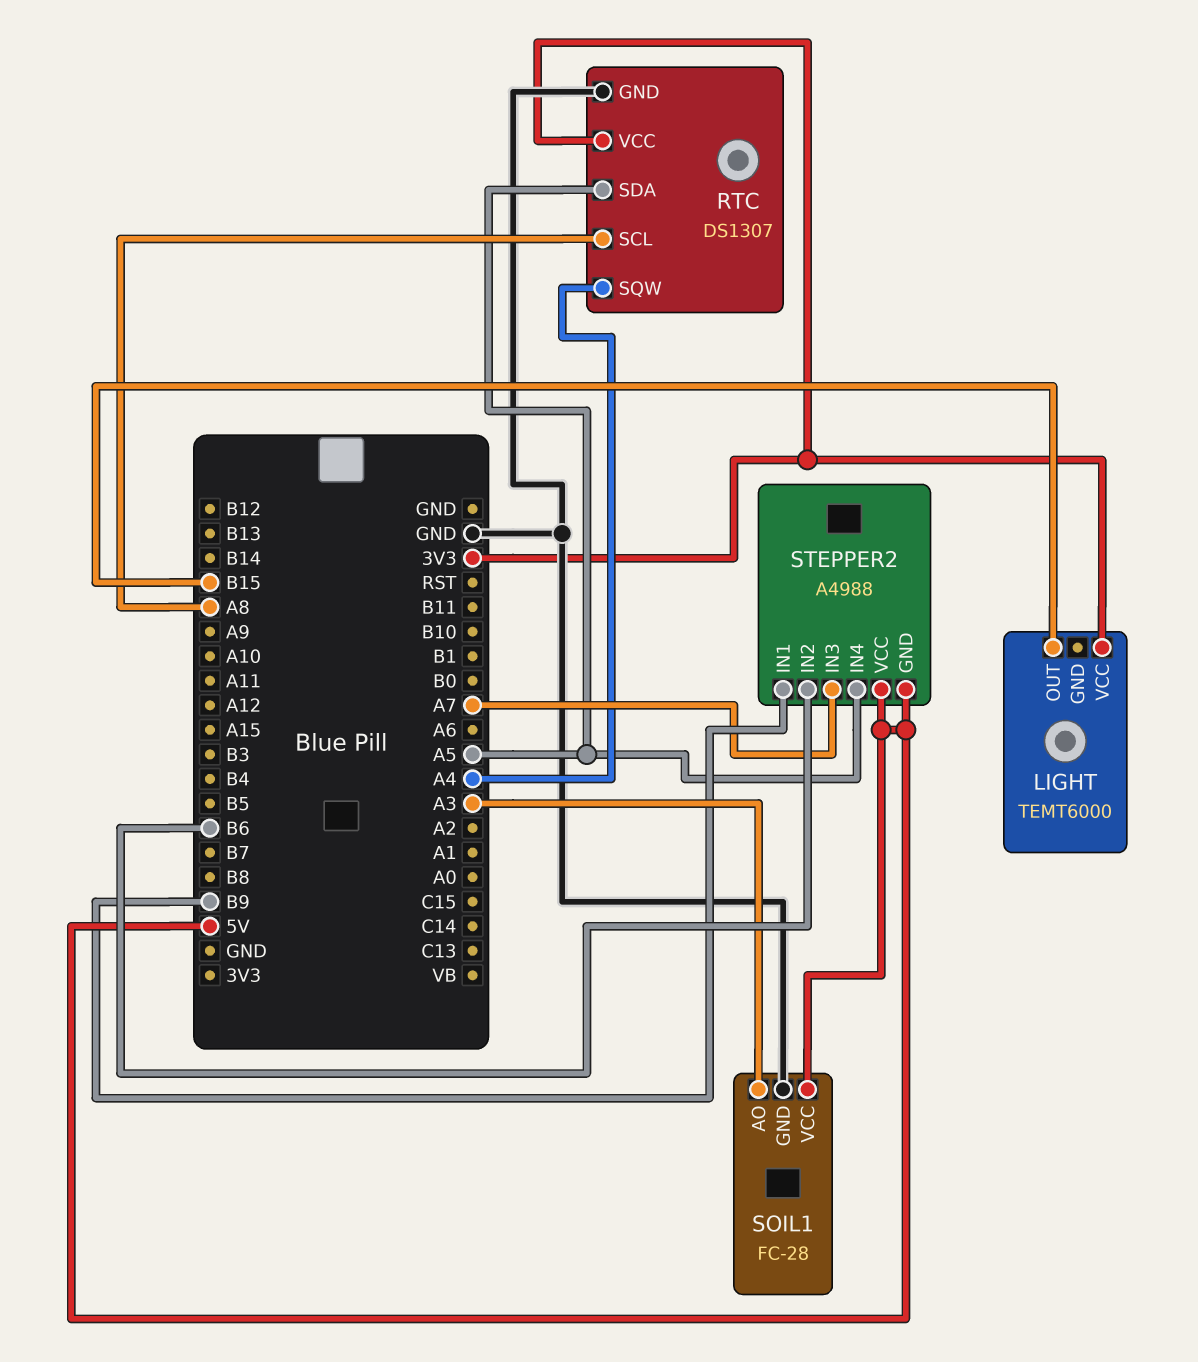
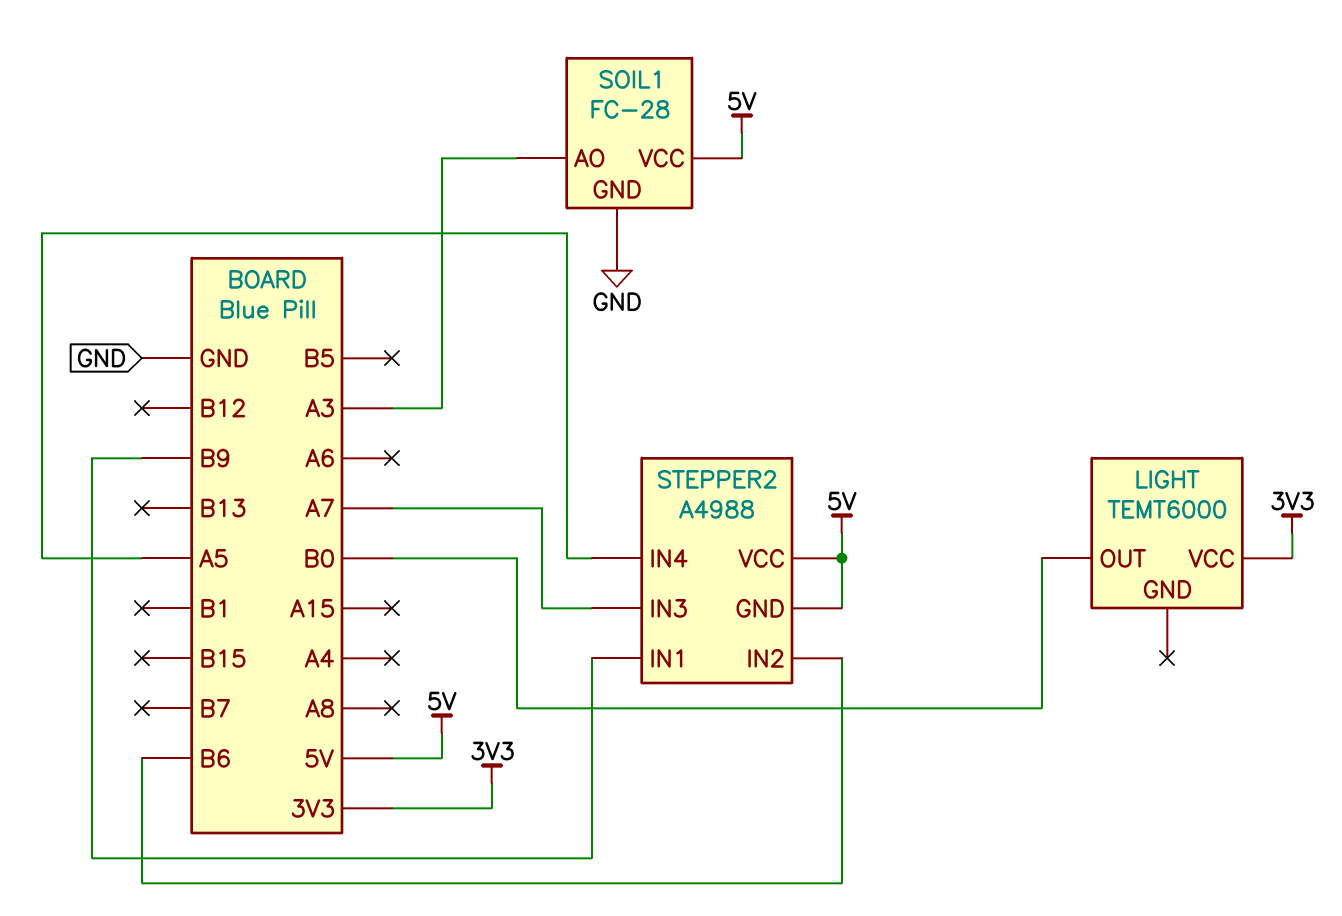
LIGHT pin OUT: B15 -> B0
RTC: DS1307 -> none
RTC pin GND: GND -> none
RTC pin SCL: A8 -> none
RTC pin SDA: A5 -> none
RTC pin SQW: A4 -> none
RTC pin VCC: 3V3 -> none

